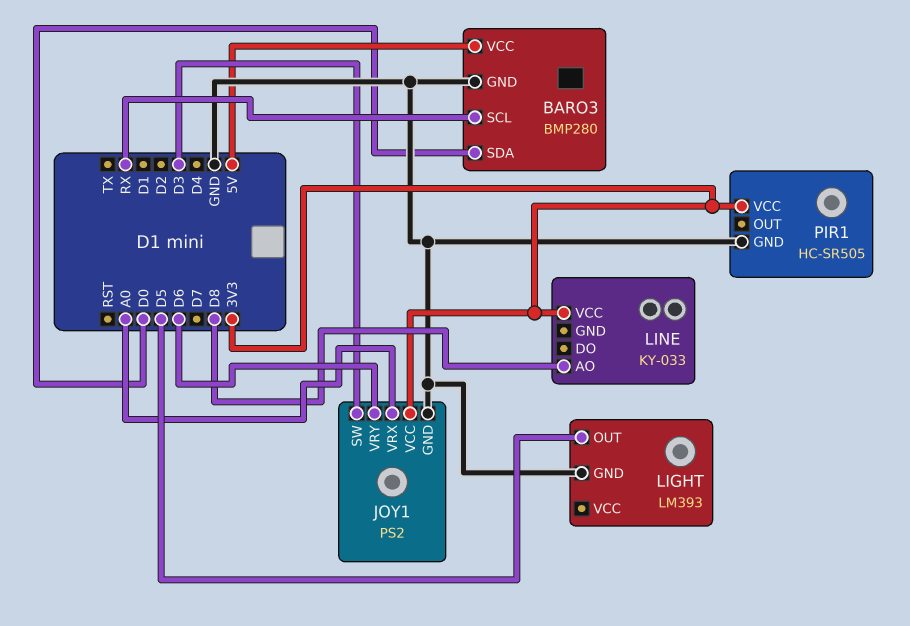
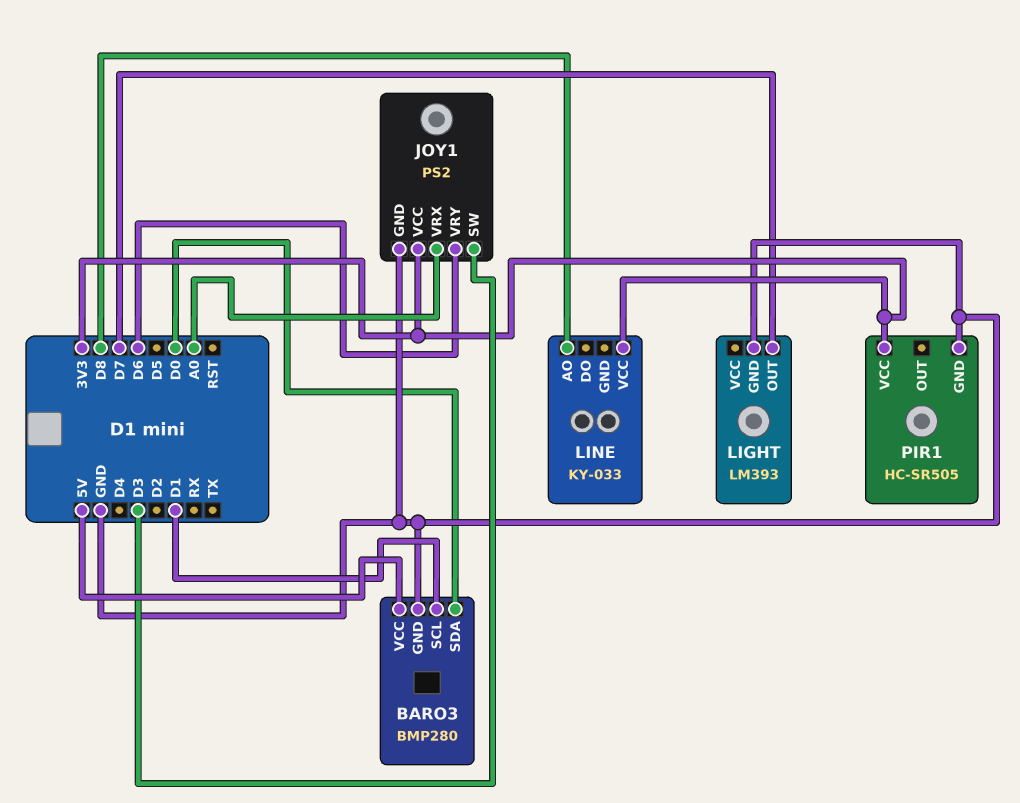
BARO3 pin SCL: RX -> D1
LIGHT pin OUT: D5 -> D7

